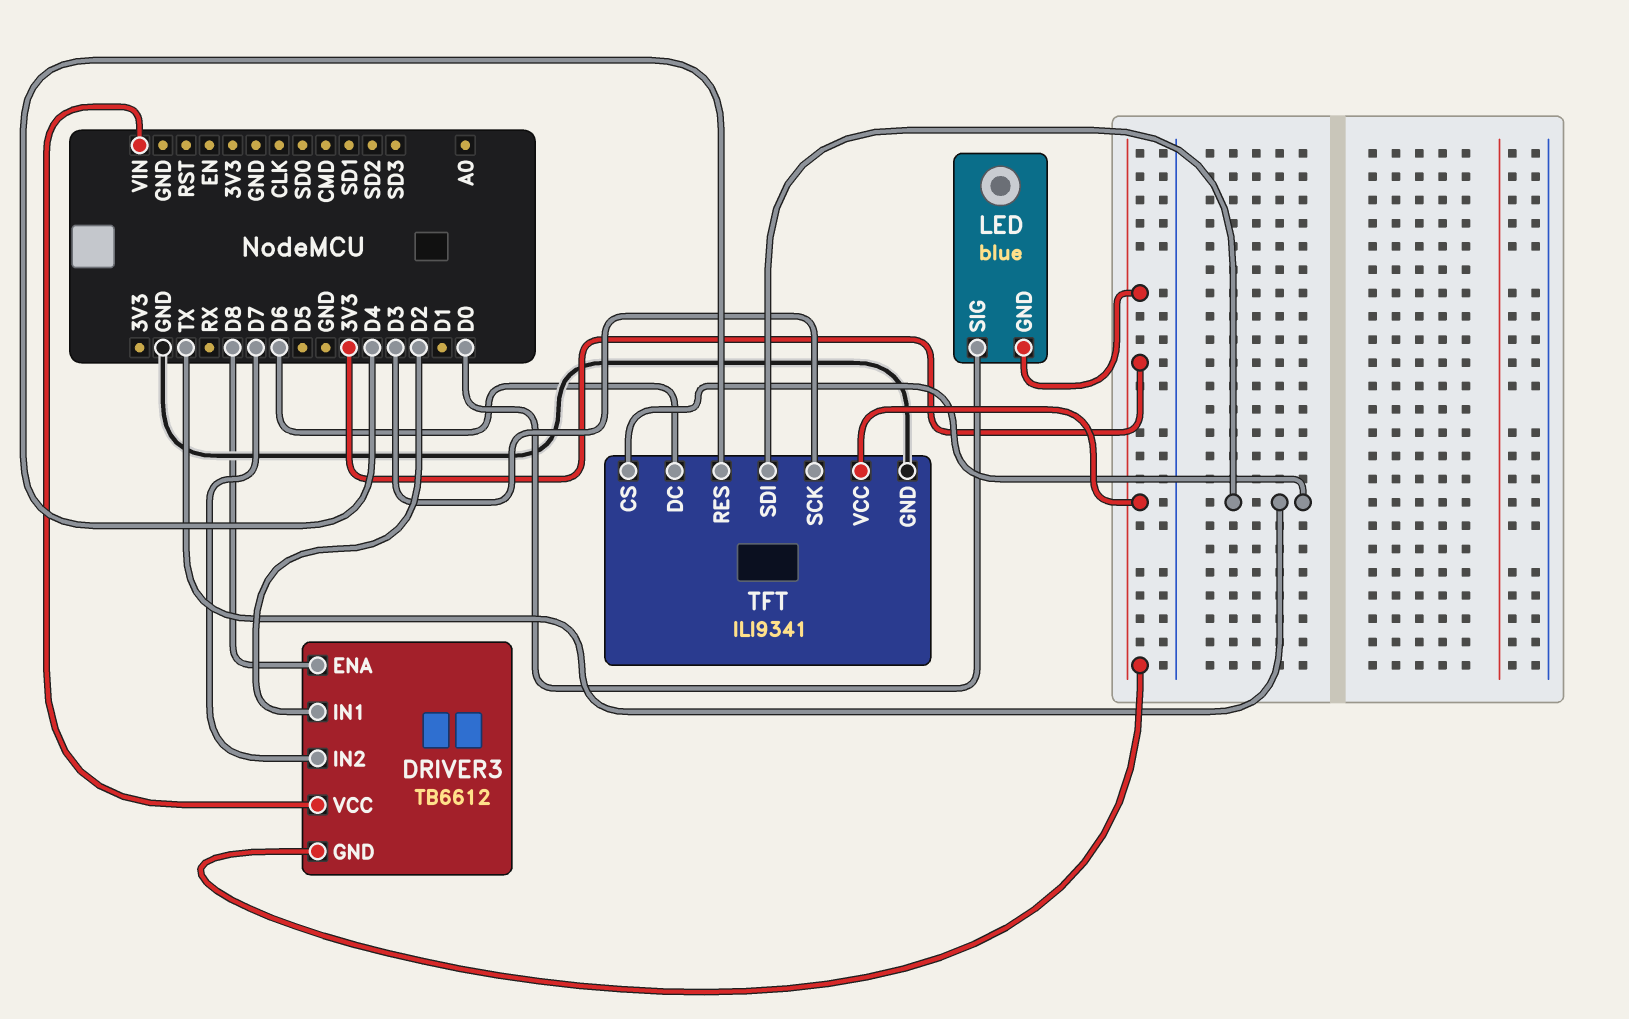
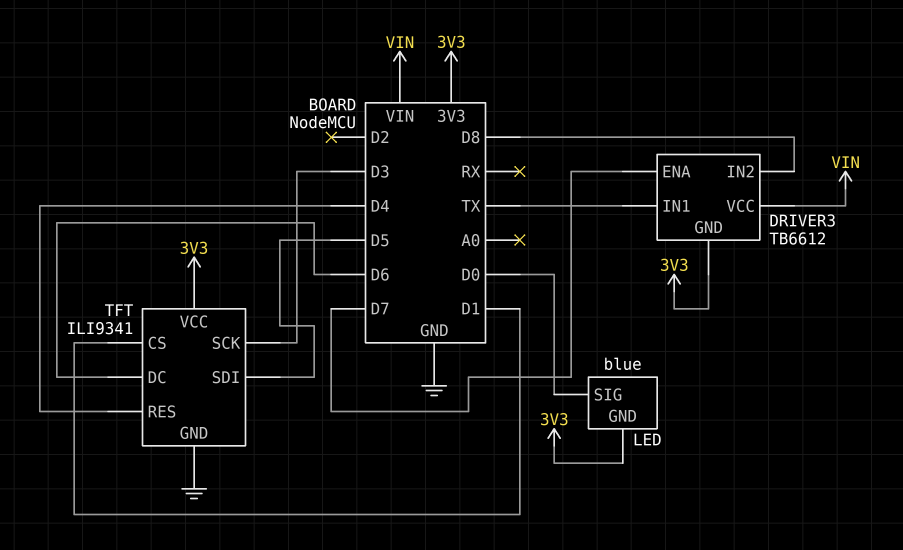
DRIVER3 pin ENA: D8 -> D7
DRIVER3 pin IN1: D2 -> TX
DRIVER3 pin IN2: D7 -> D8
TFT pin CS: TX -> D1
TFT pin SDI: TX -> D5

